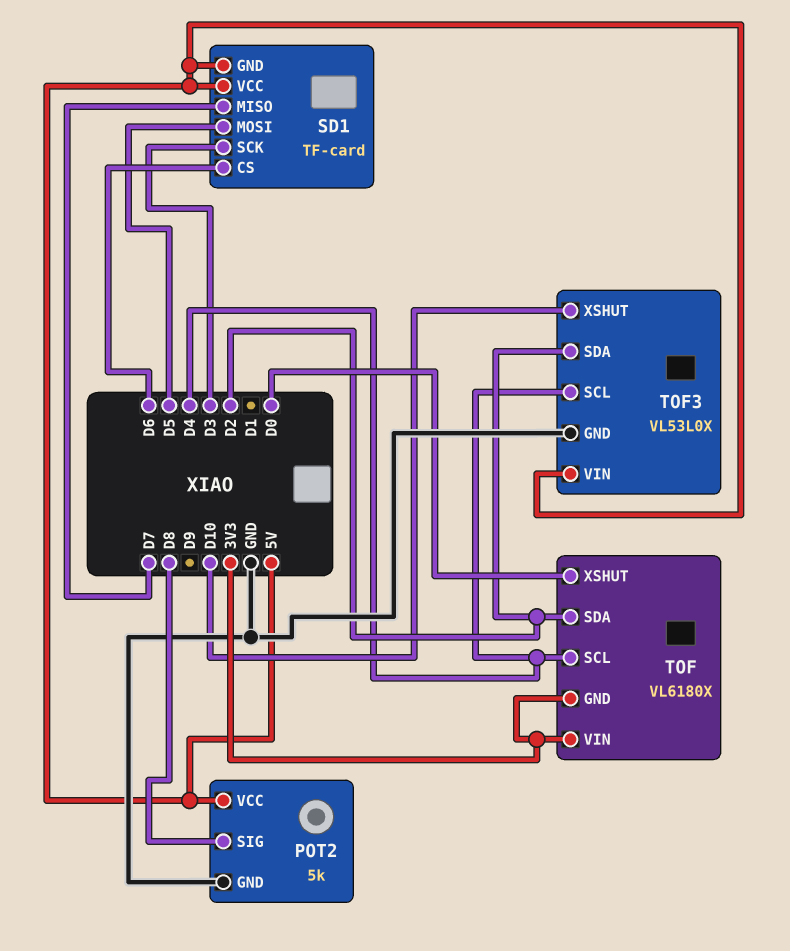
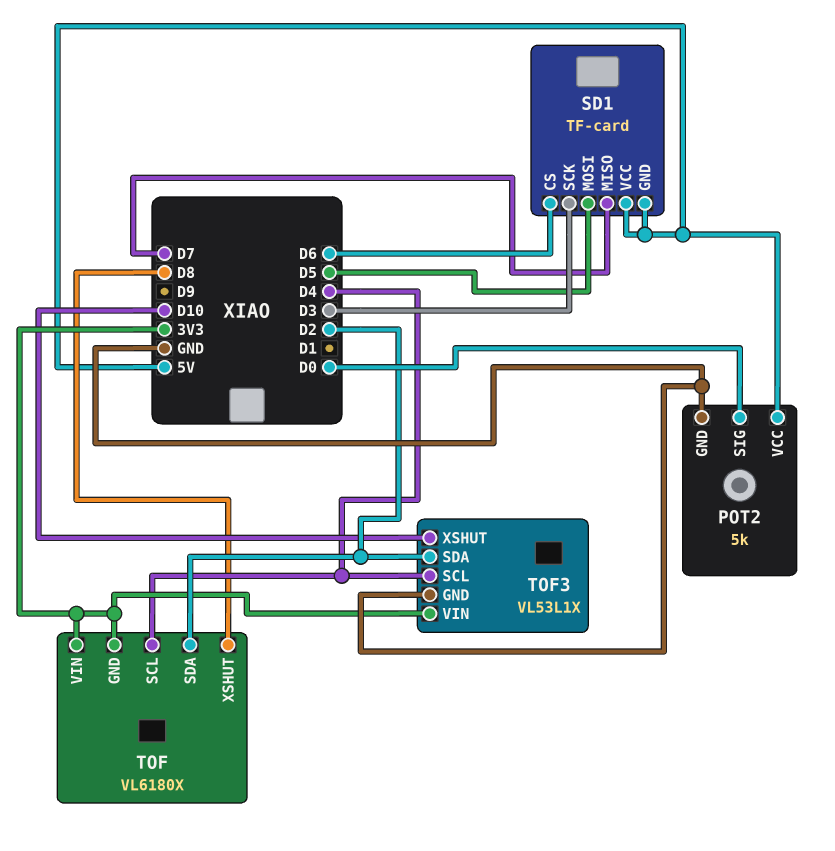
POT2 pin SIG: D8 -> D0
TOF pin XSHUT: D0 -> D8
TOF3: VL53L0X -> VL53L1X
TOF3 pin VIN: 5V -> 3V3

